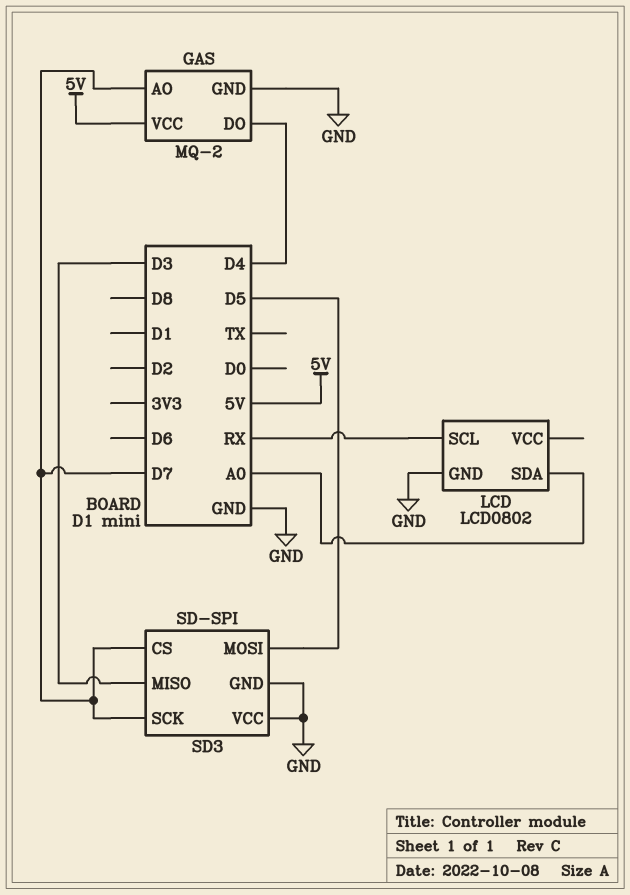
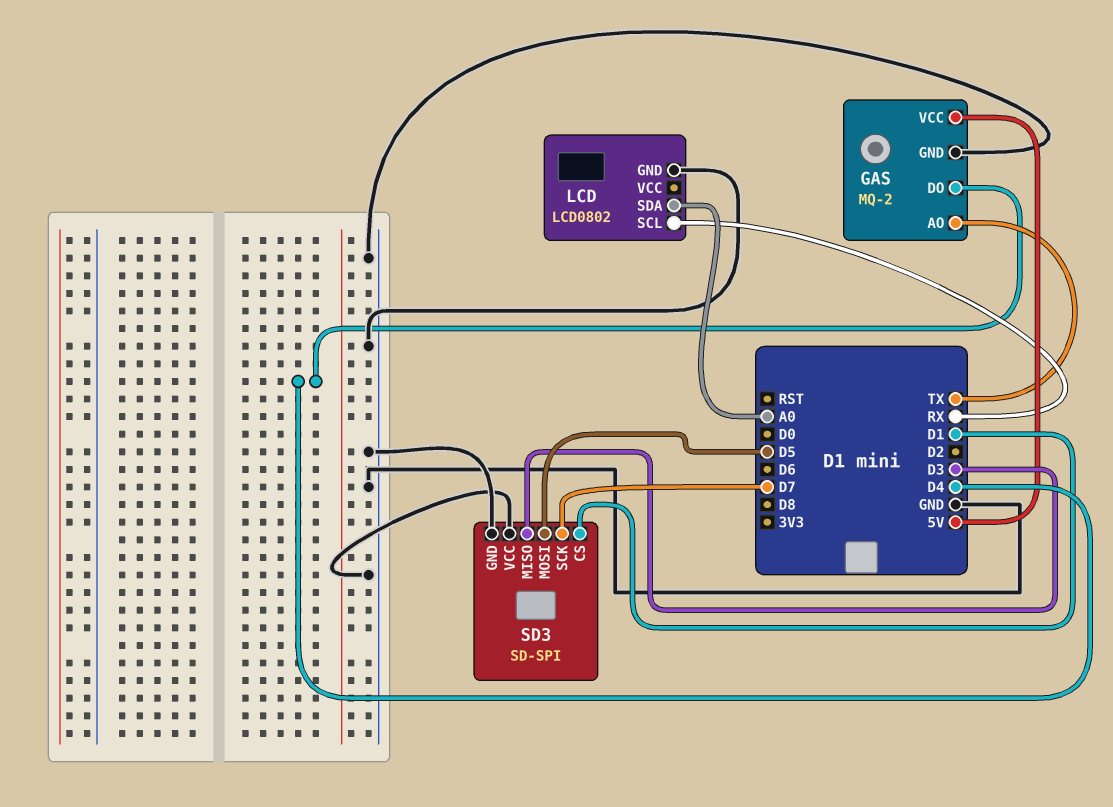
GAS pin AO: D7 -> TX
SD3 pin CS: D7 -> D1

